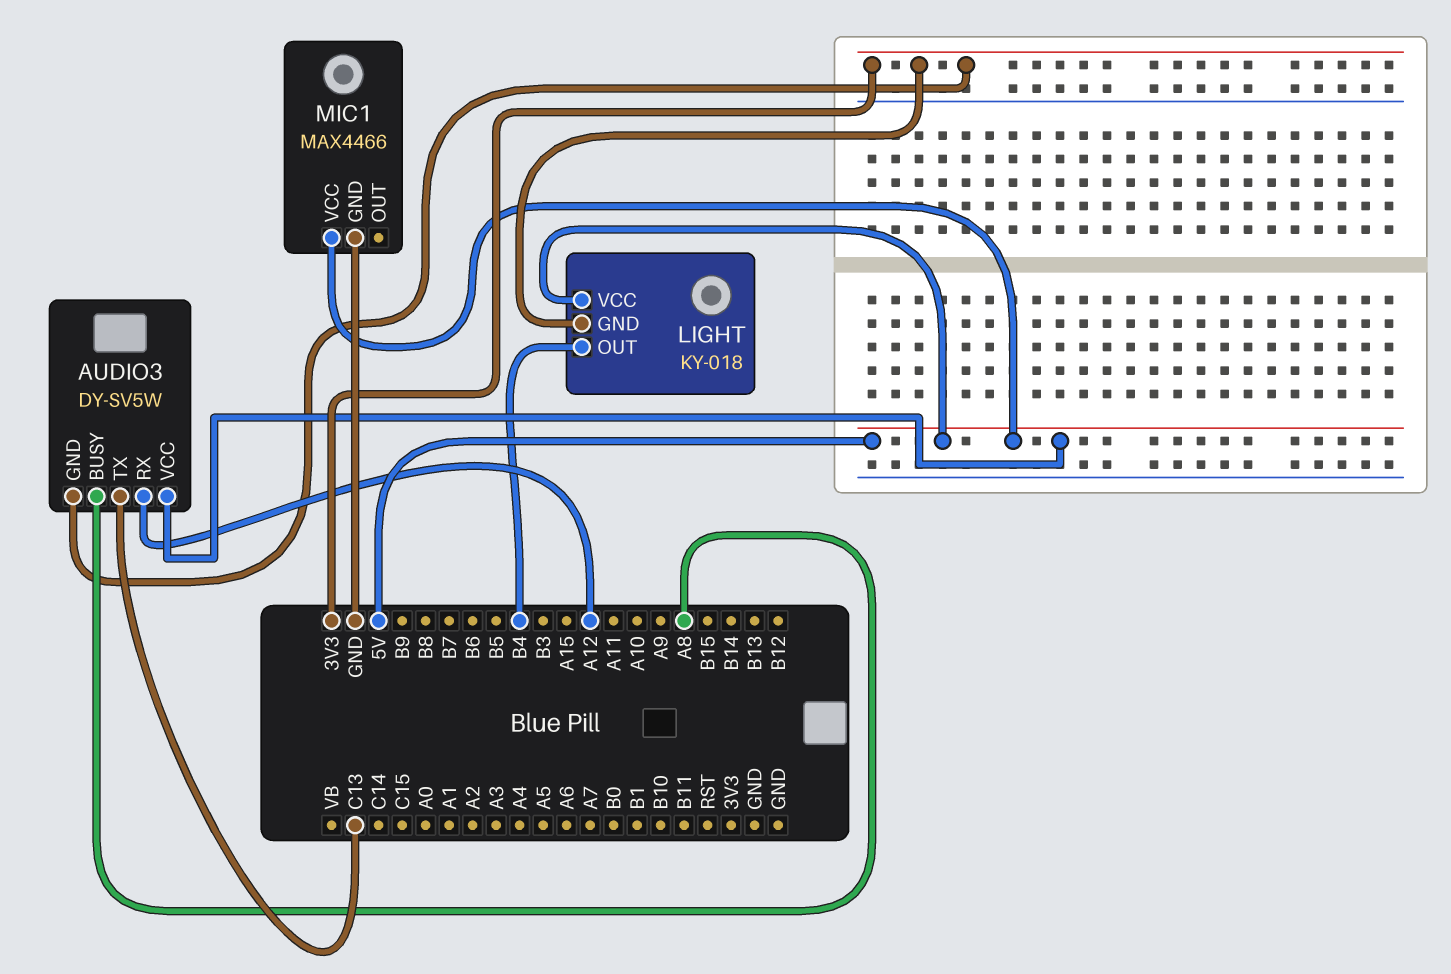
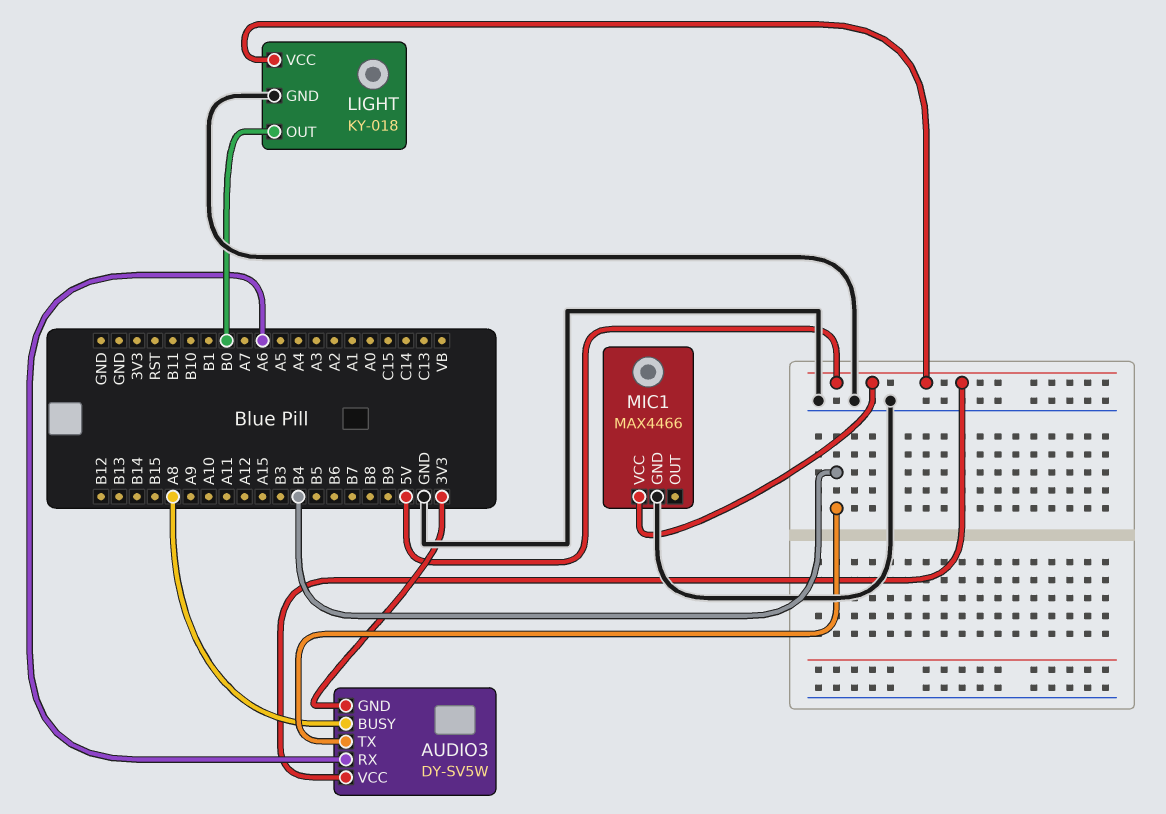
AUDIO3 pin RX: A12 -> A6
AUDIO3 pin TX: C13 -> B4
LIGHT pin GND: 3V3 -> GND
LIGHT pin OUT: B4 -> B0

